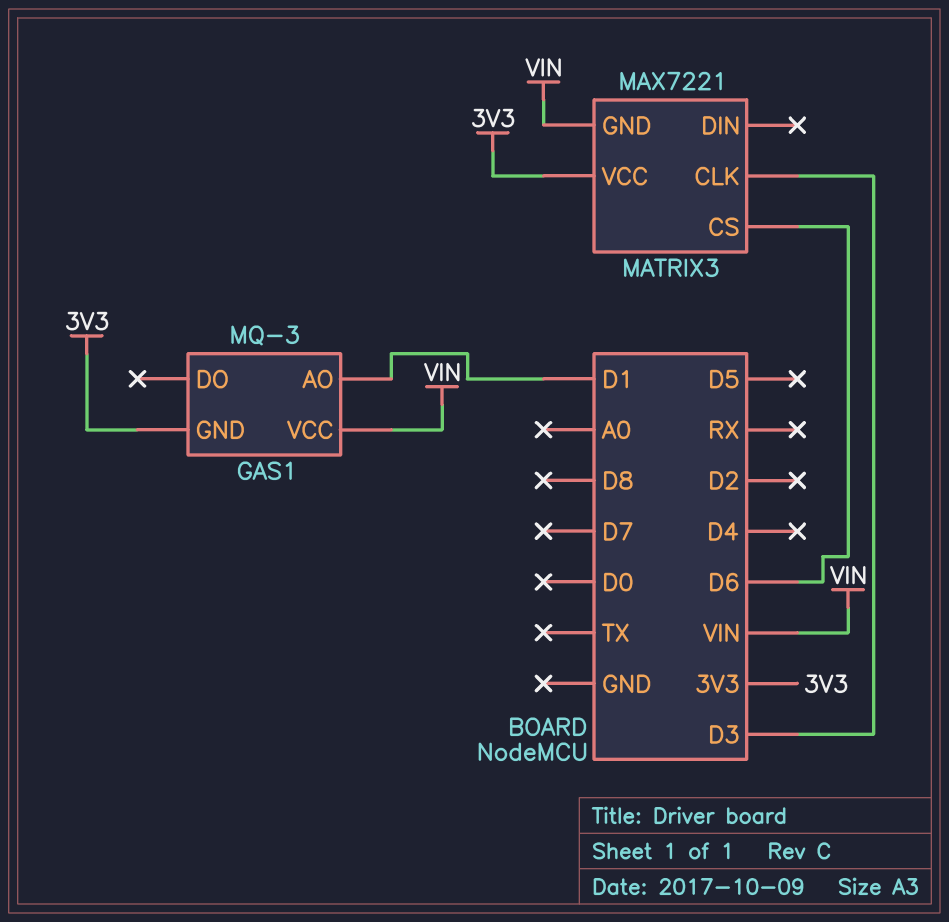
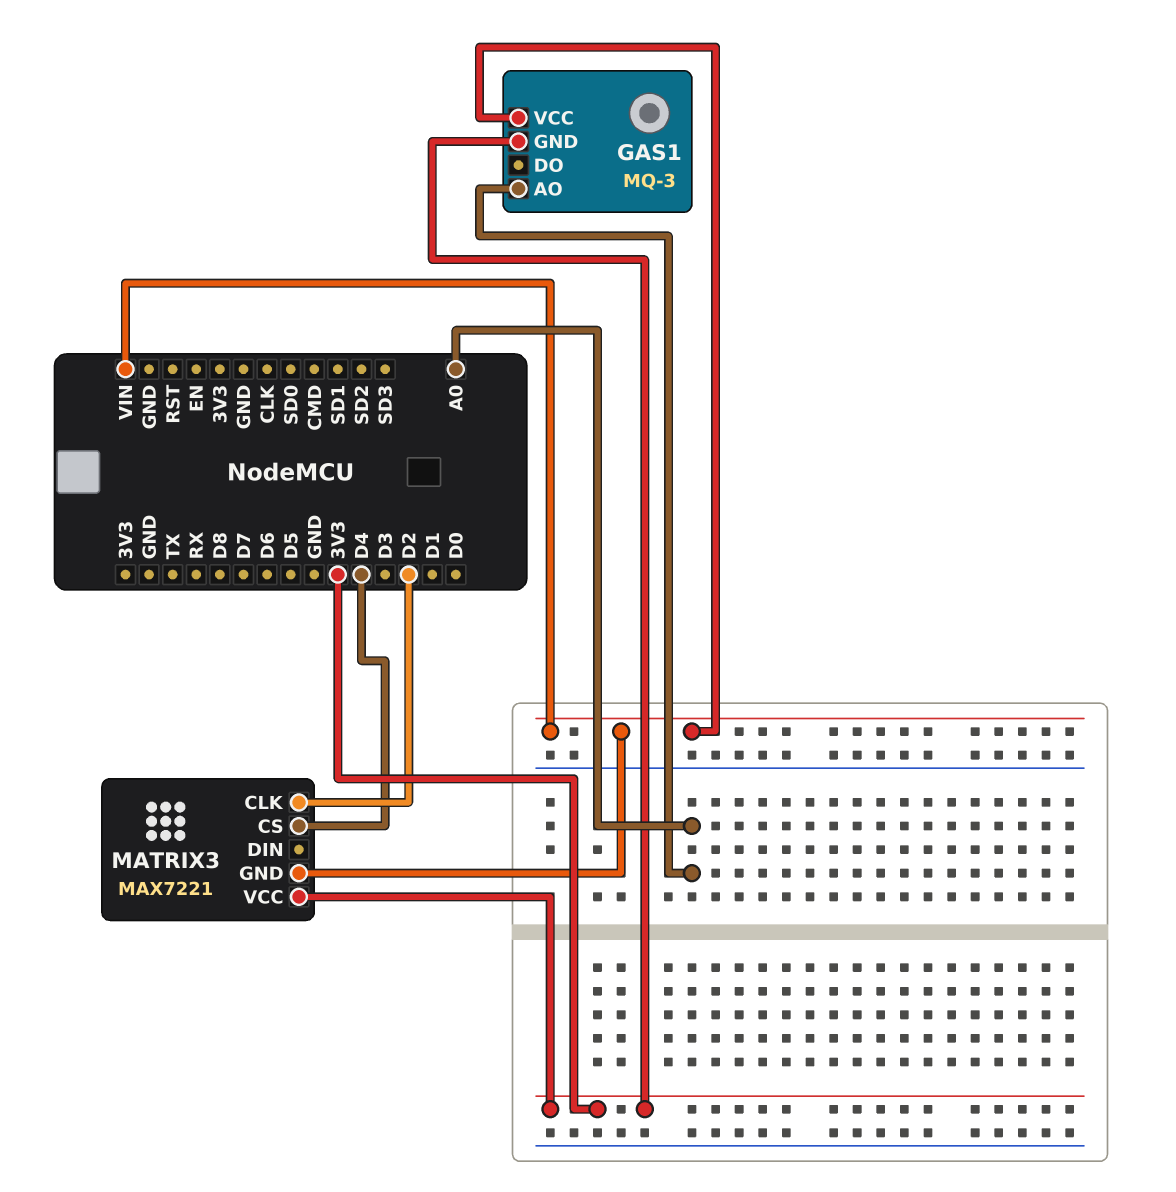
GAS1 pin AO: D1 -> A0
MATRIX3 pin CLK: D3 -> D2
MATRIX3 pin CS: D6 -> D4

